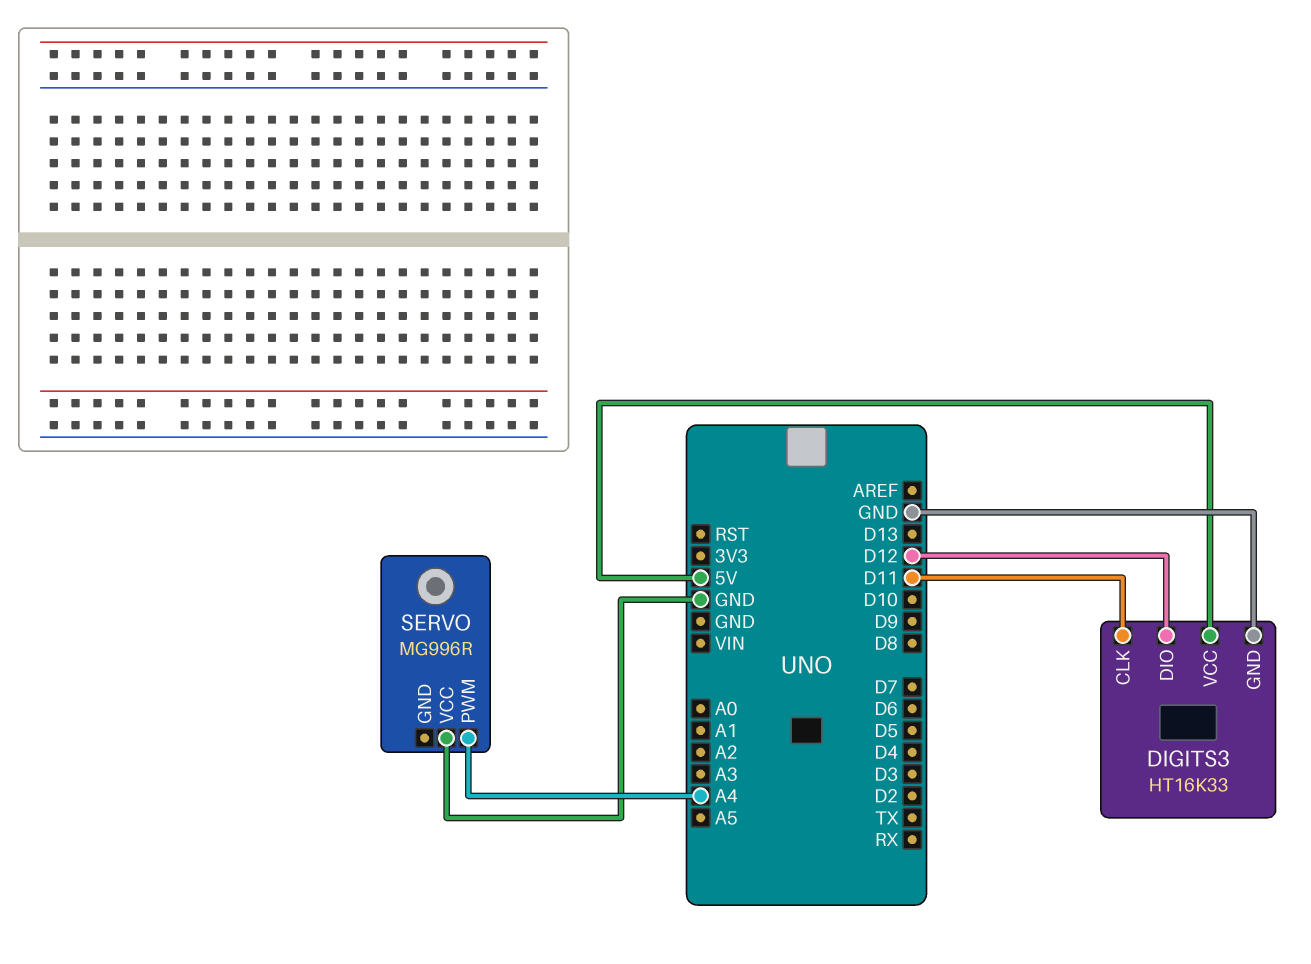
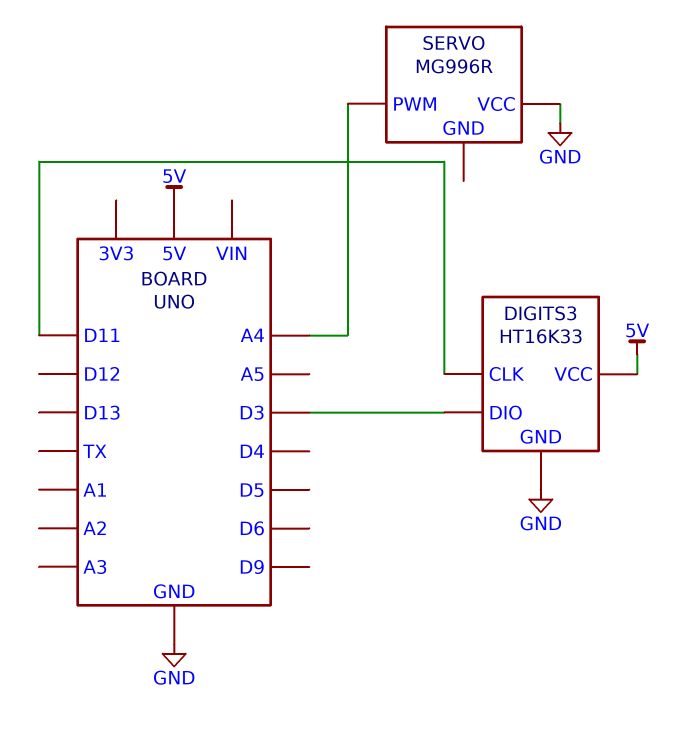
DIGITS3 pin DIO: D12 -> D3

